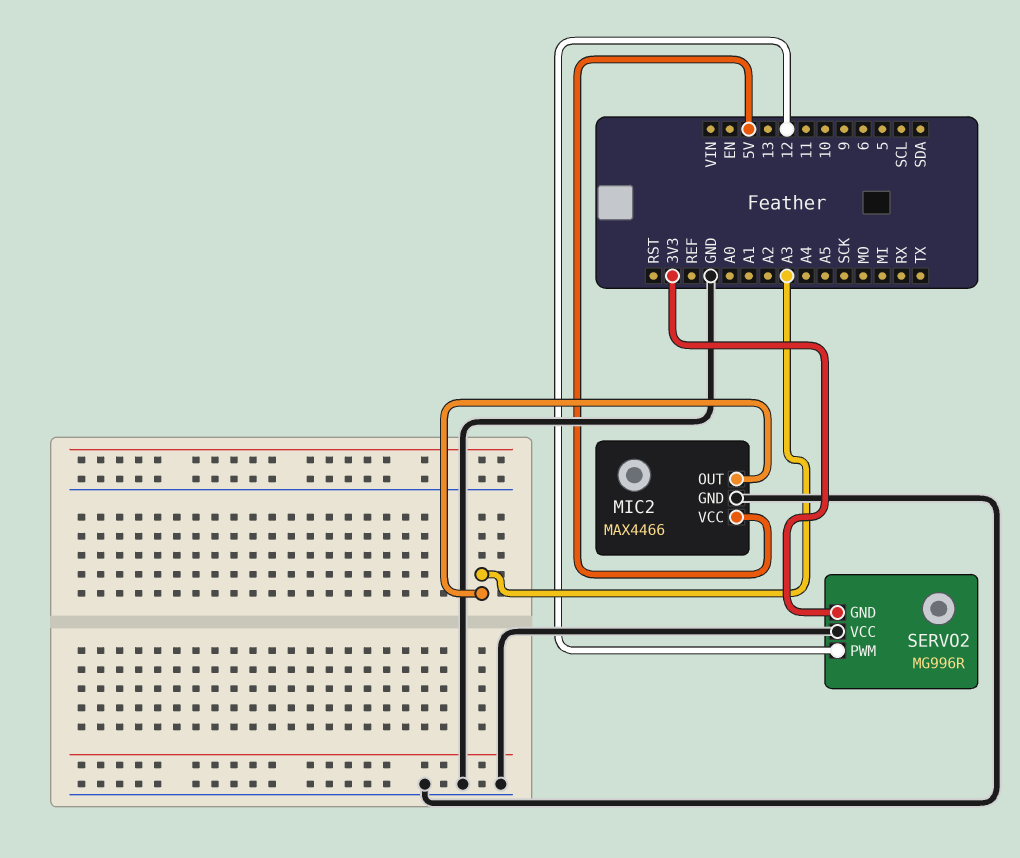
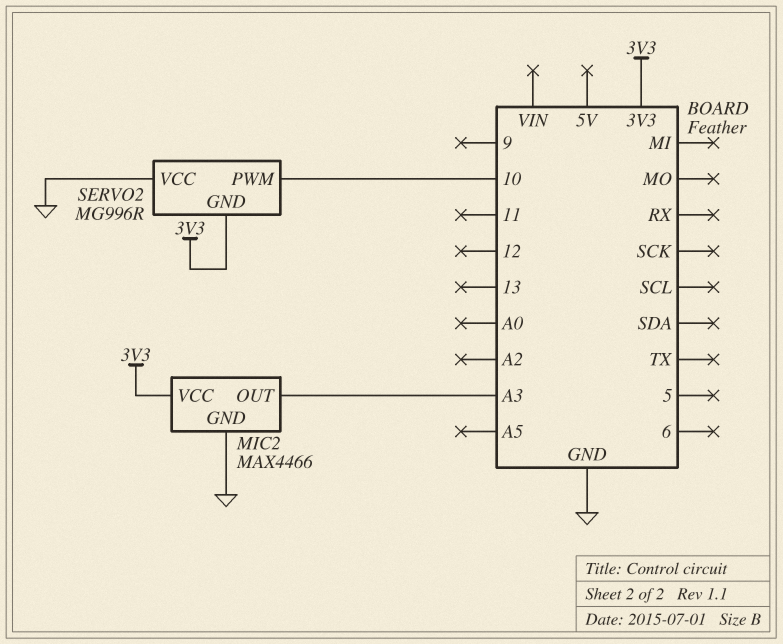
MIC2 pin VCC: 5V -> 3V3
SERVO2 pin PWM: 12 -> 10

